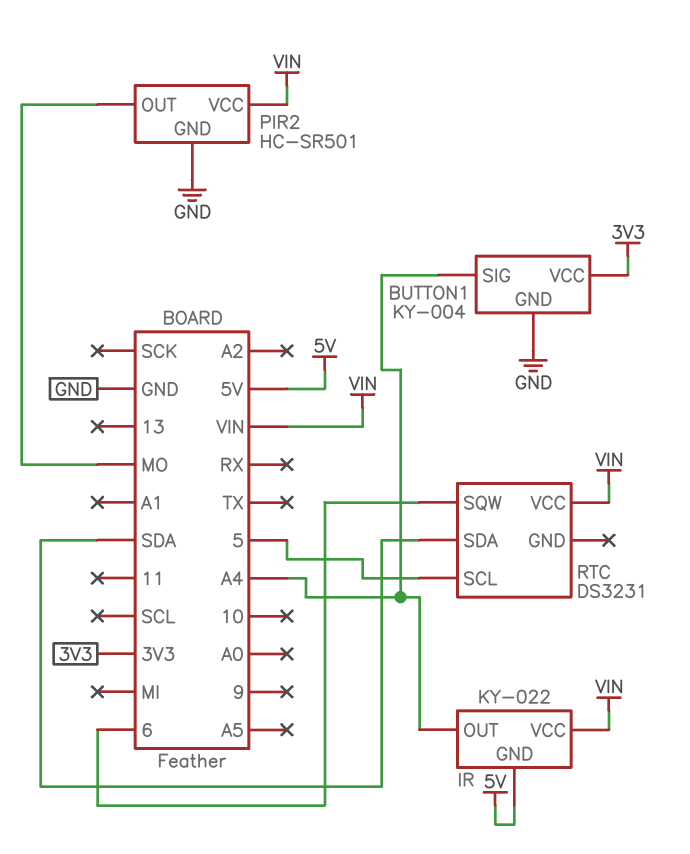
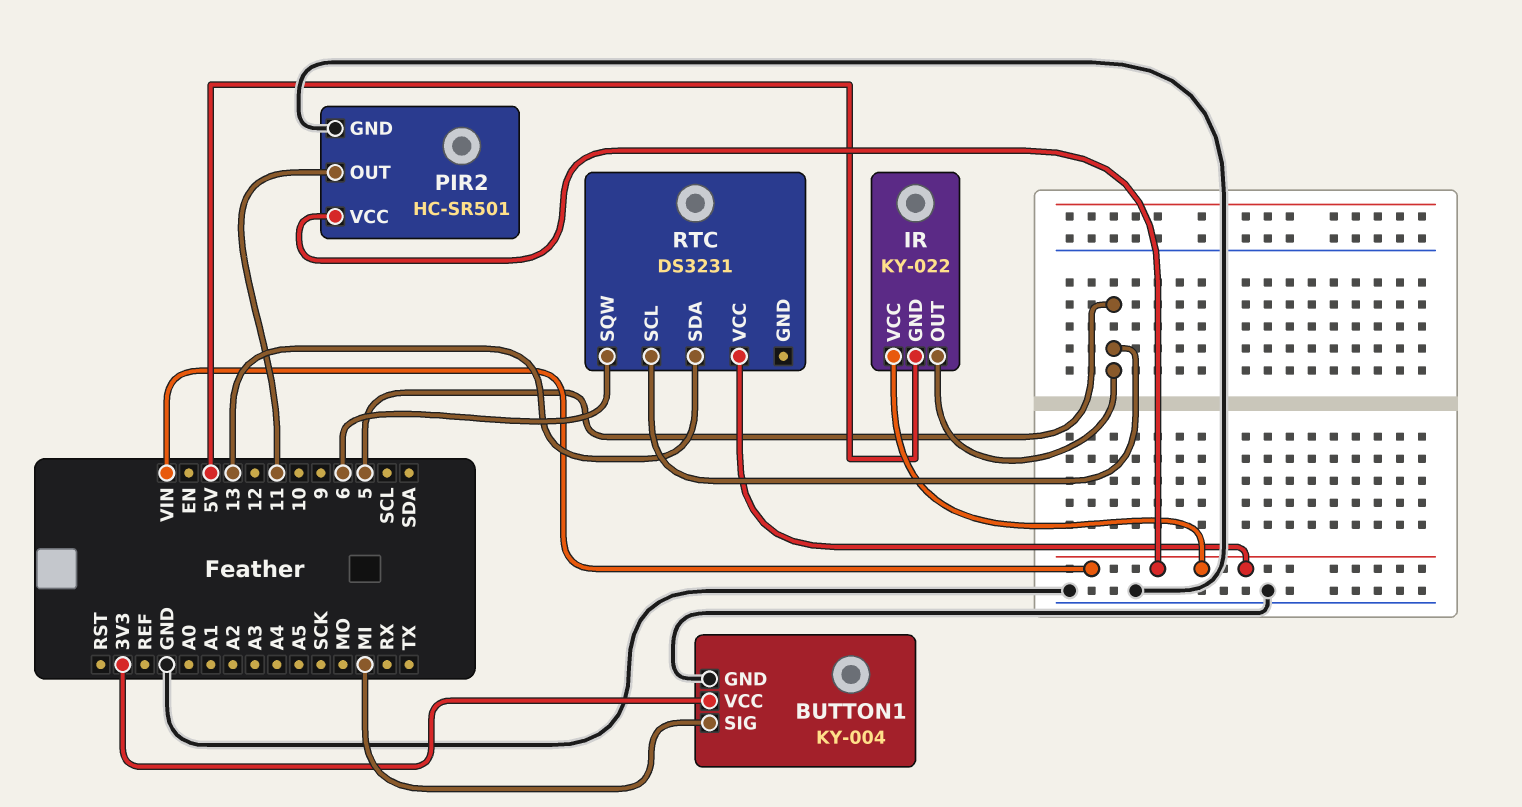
BUTTON1 pin SIG: A4 -> MI
IR pin OUT: A4 -> 5
PIR2 pin OUT: MO -> 11
RTC pin SDA: SDA -> 13

